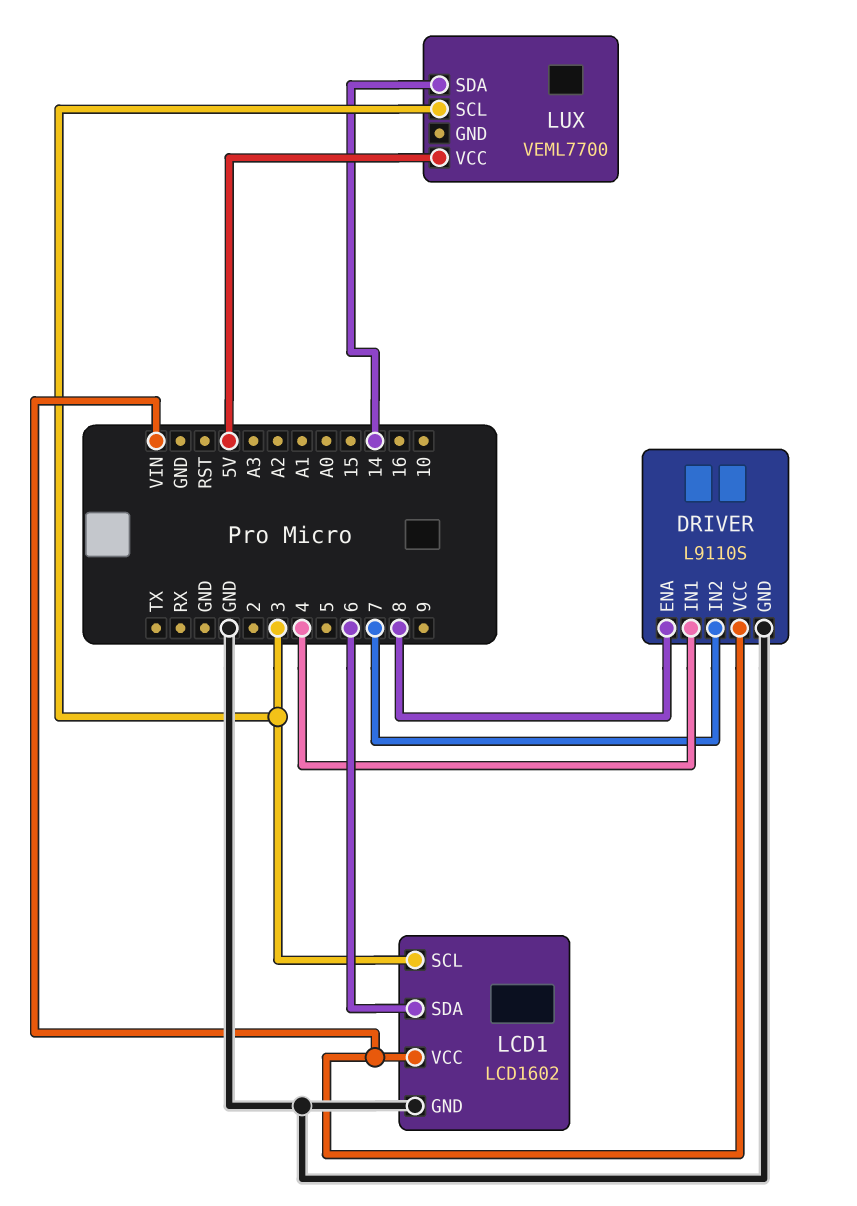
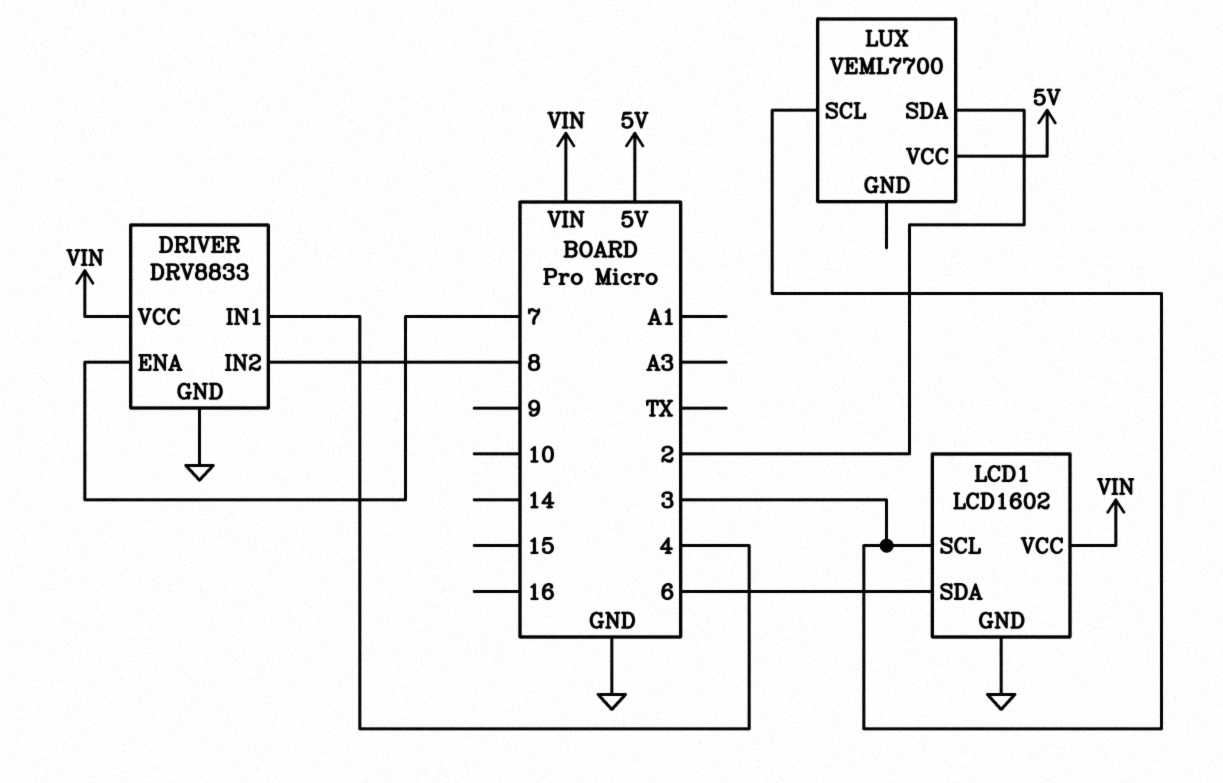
DRIVER: L9110S -> DRV8833
DRIVER pin ENA: 8 -> 7
DRIVER pin IN2: 7 -> 8
LUX pin SDA: 14 -> 2

